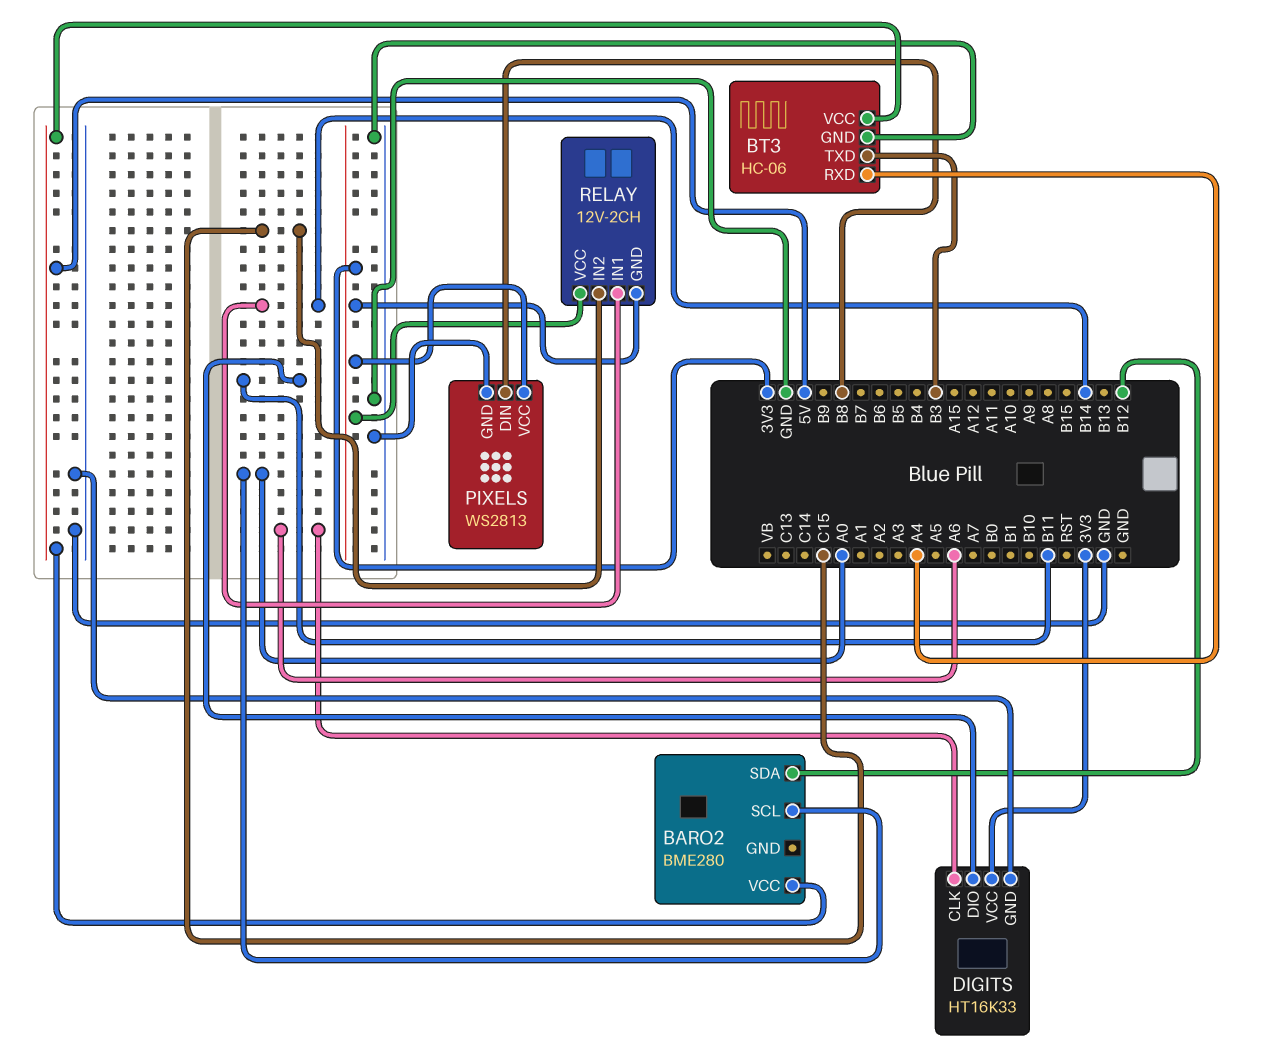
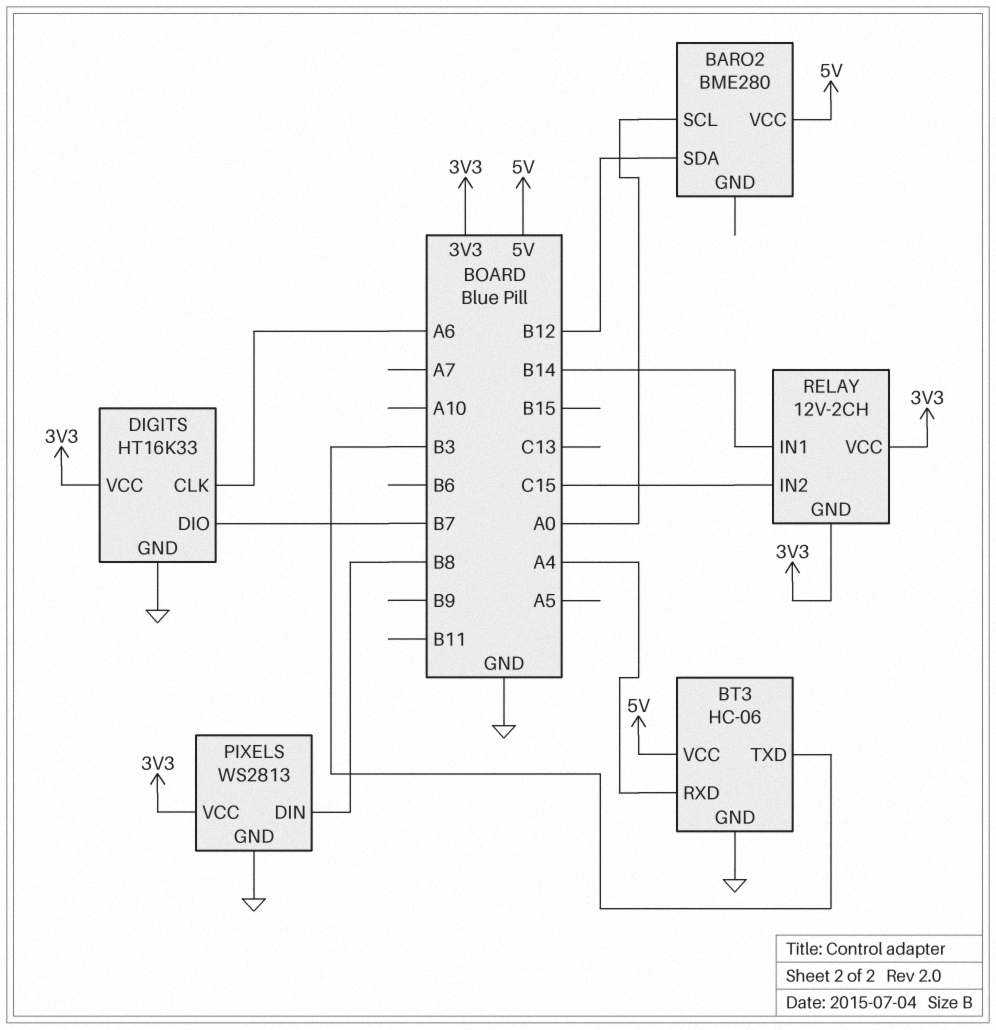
DIGITS pin DIO: B11 -> B7

